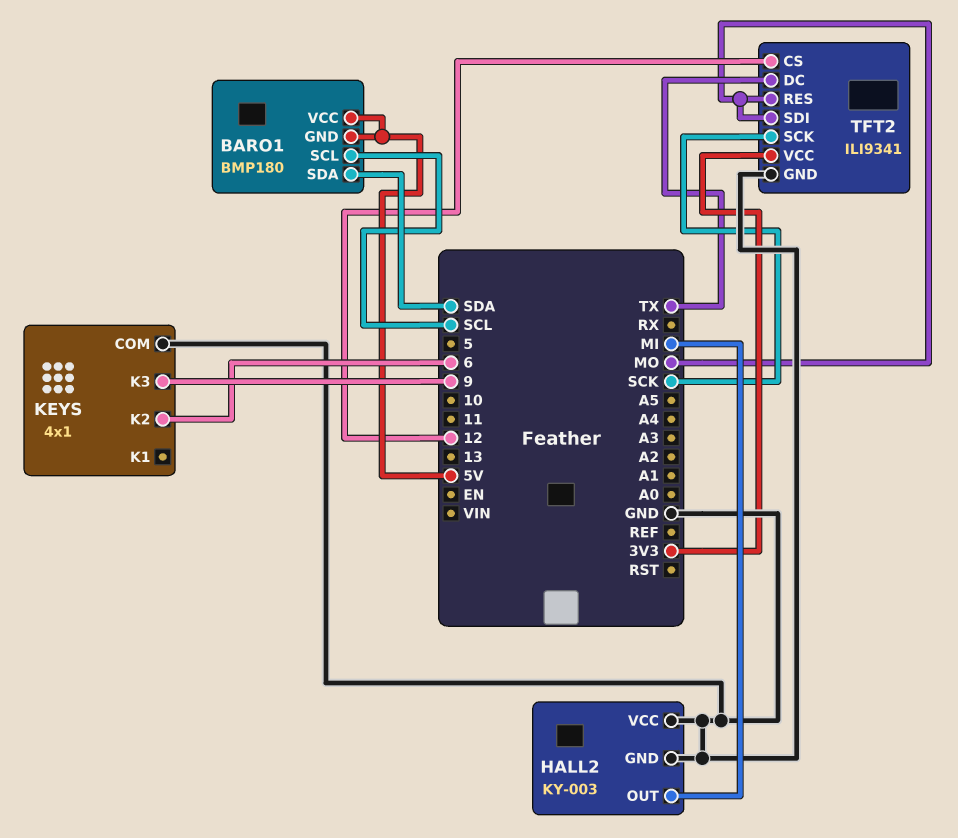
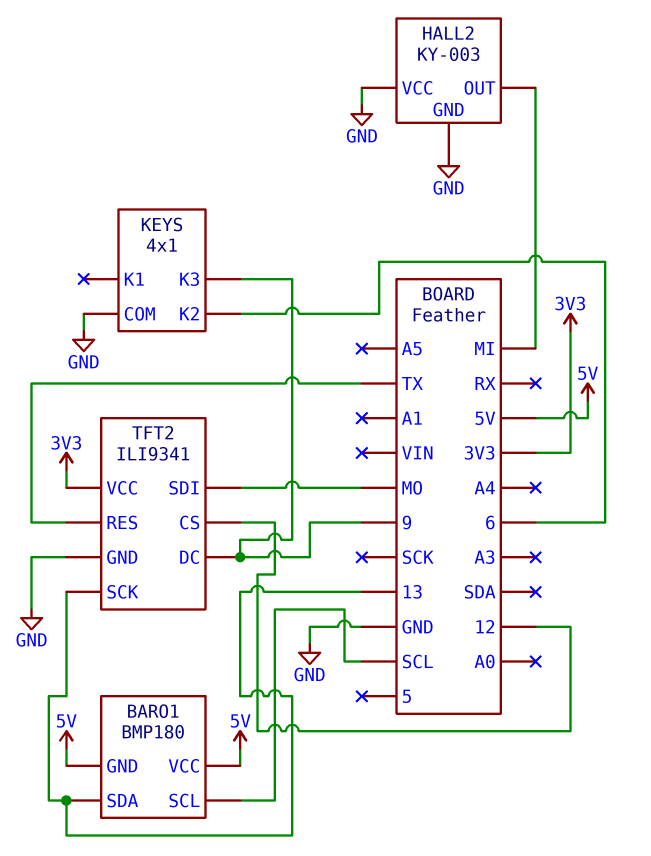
BARO1 pin SDA: SDA -> 13
TFT2 pin DC: TX -> 9
TFT2 pin RES: MO -> TX
TFT2 pin SCK: SCK -> 13

